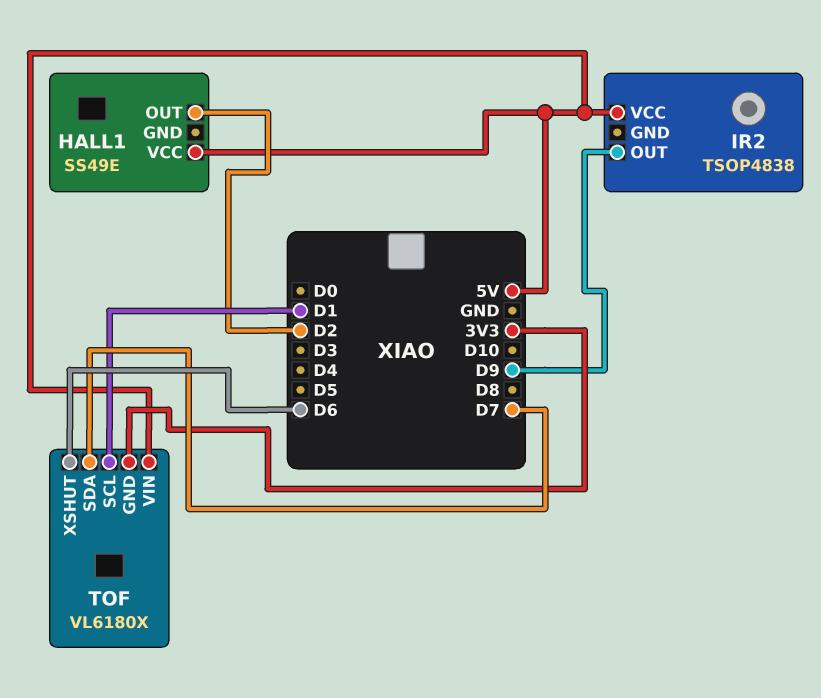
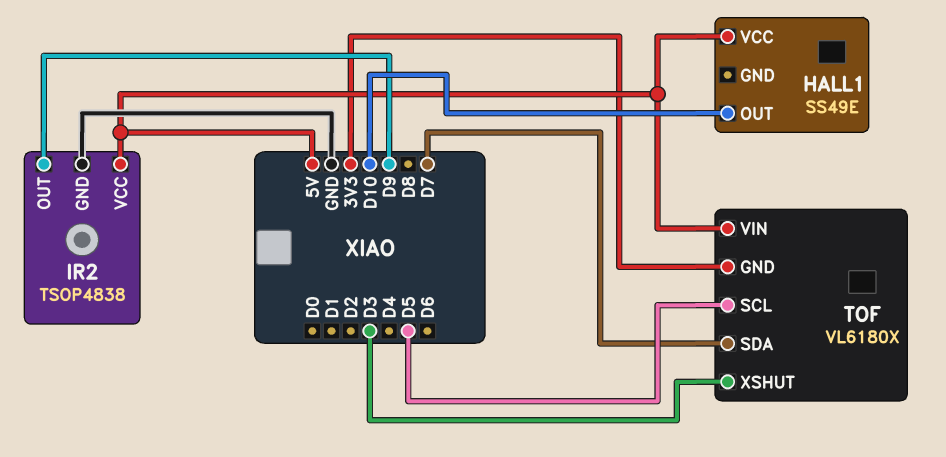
HALL1 pin OUT: D2 -> D10
IR2 pin GND: none -> GND
TOF pin SCL: D1 -> D5
TOF pin XSHUT: D6 -> D3

